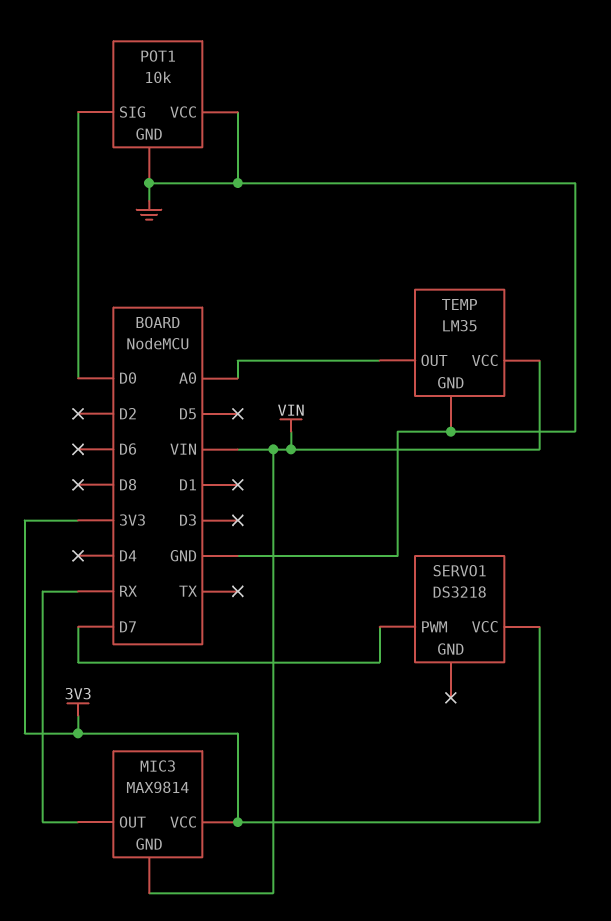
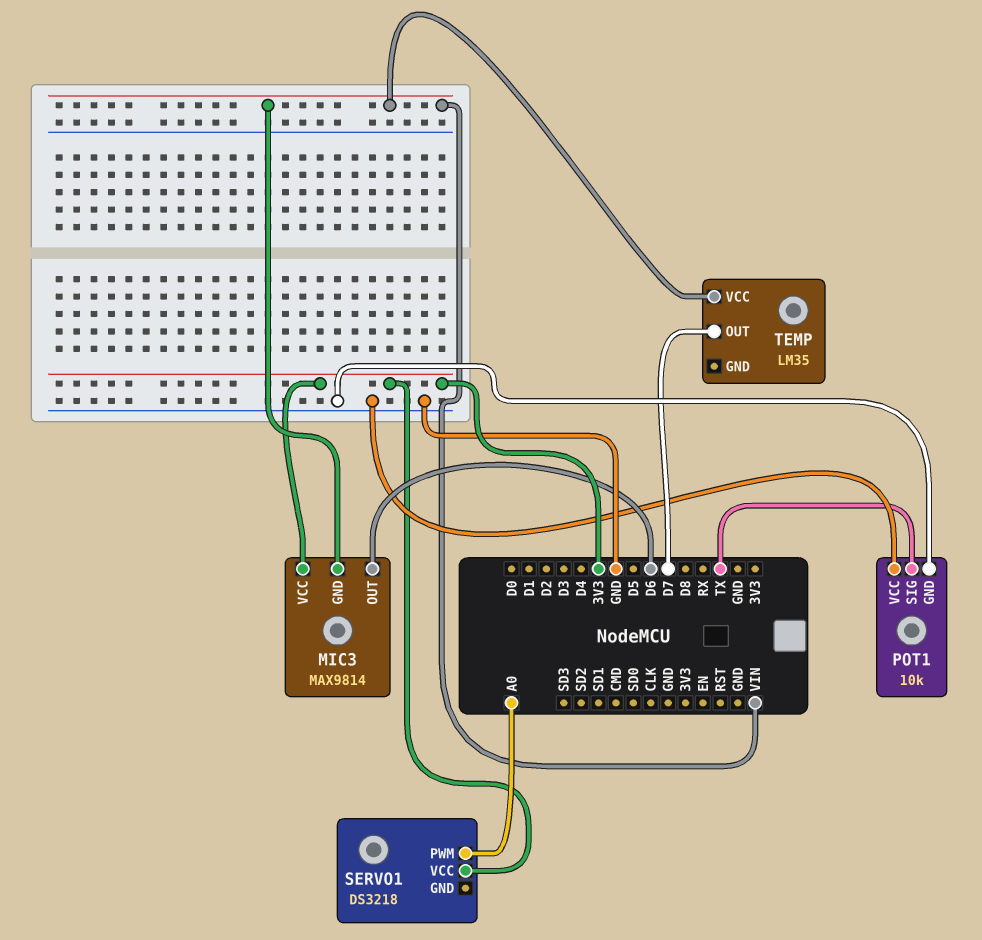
MIC3 pin OUT: RX -> D6
POT1 pin SIG: D0 -> TX
SERVO1 pin PWM: D7 -> A0
TEMP pin GND: GND -> none
TEMP pin OUT: A0 -> D7

